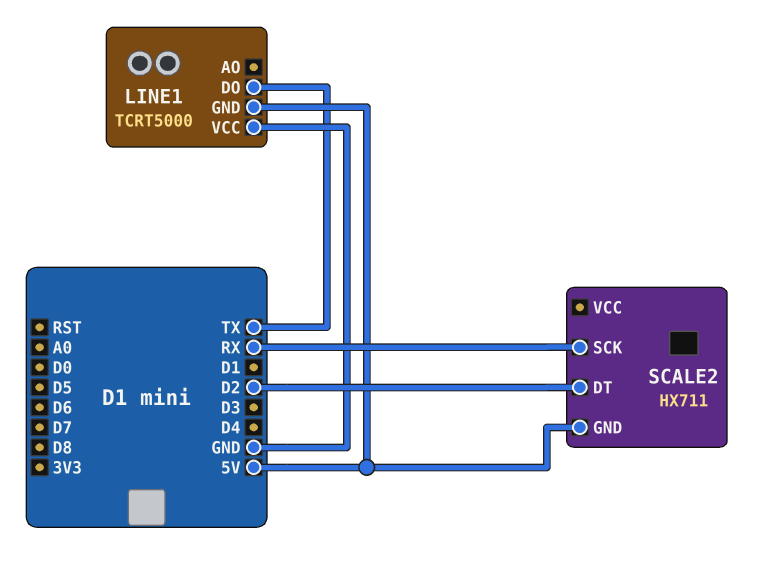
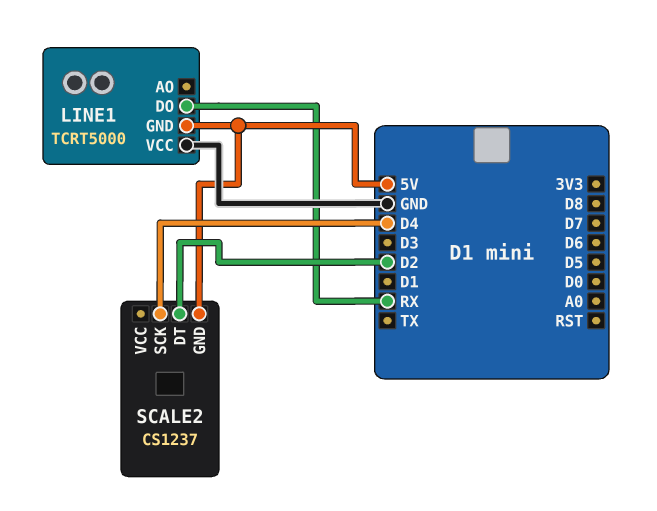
LINE1 pin DO: TX -> RX
SCALE2: HX711 -> CS1237
SCALE2 pin SCK: RX -> D4

